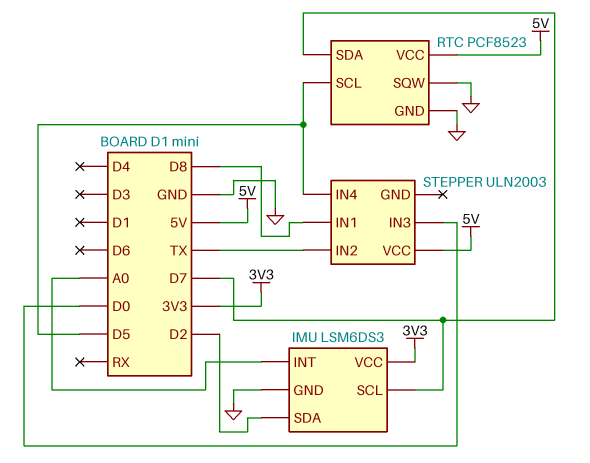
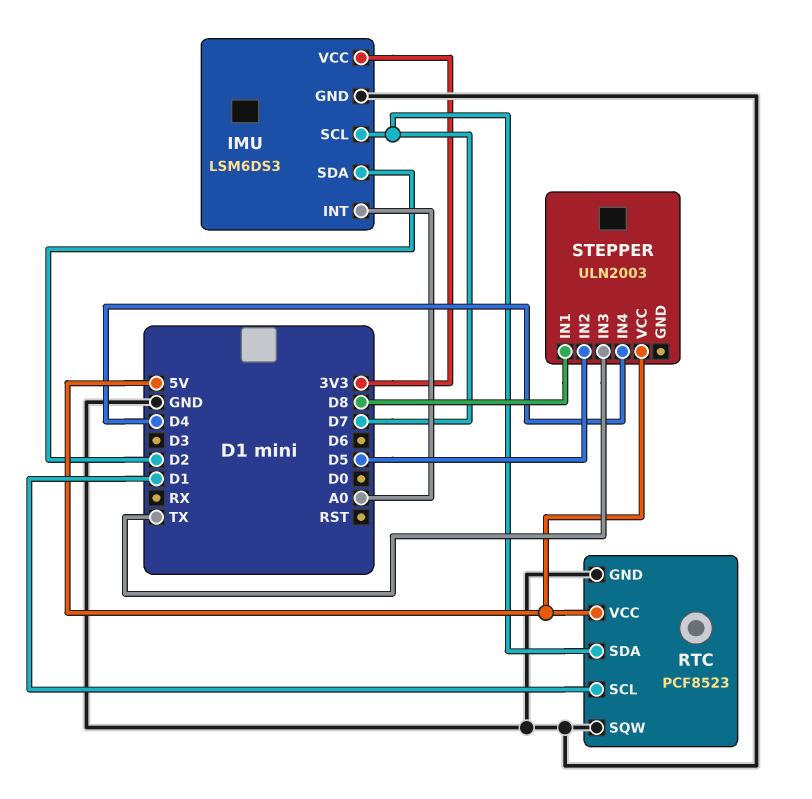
RTC pin SCL: D5 -> D1
STEPPER pin IN2: TX -> D5
STEPPER pin IN3: D0 -> TX
STEPPER pin IN4: D5 -> D4

